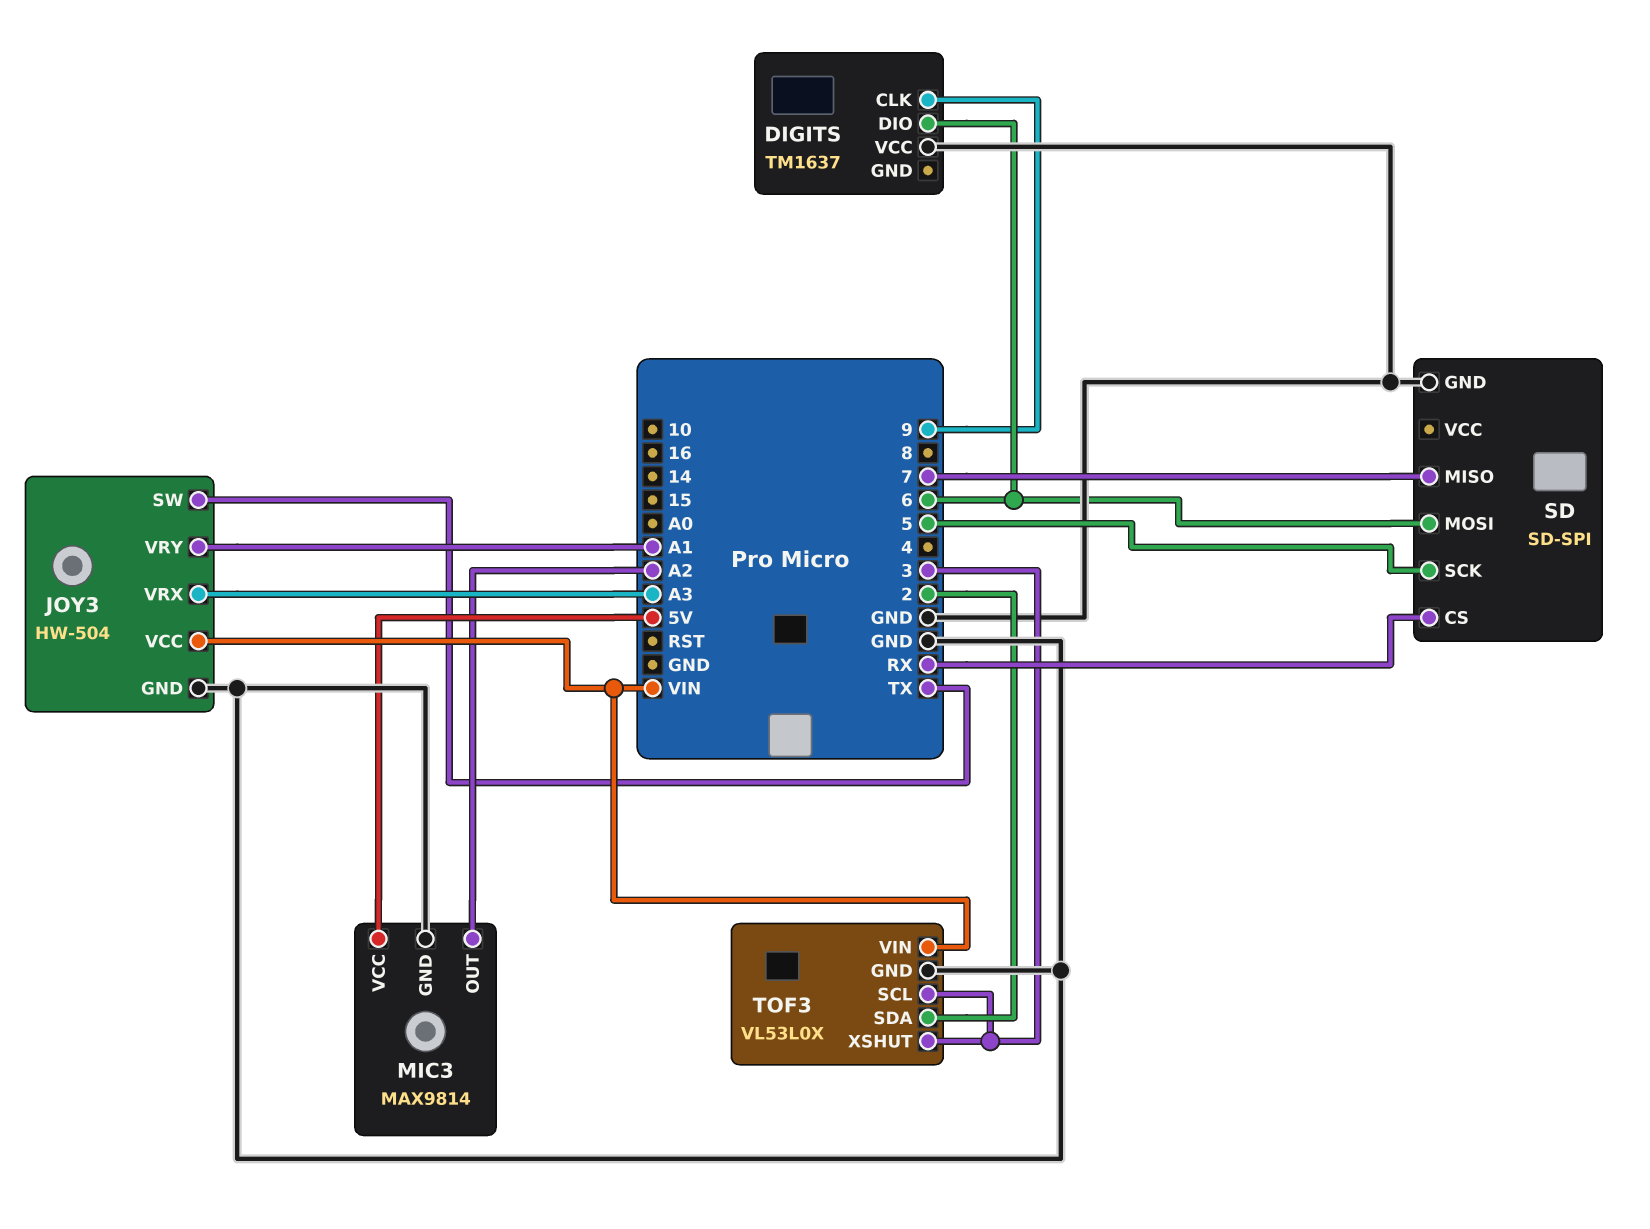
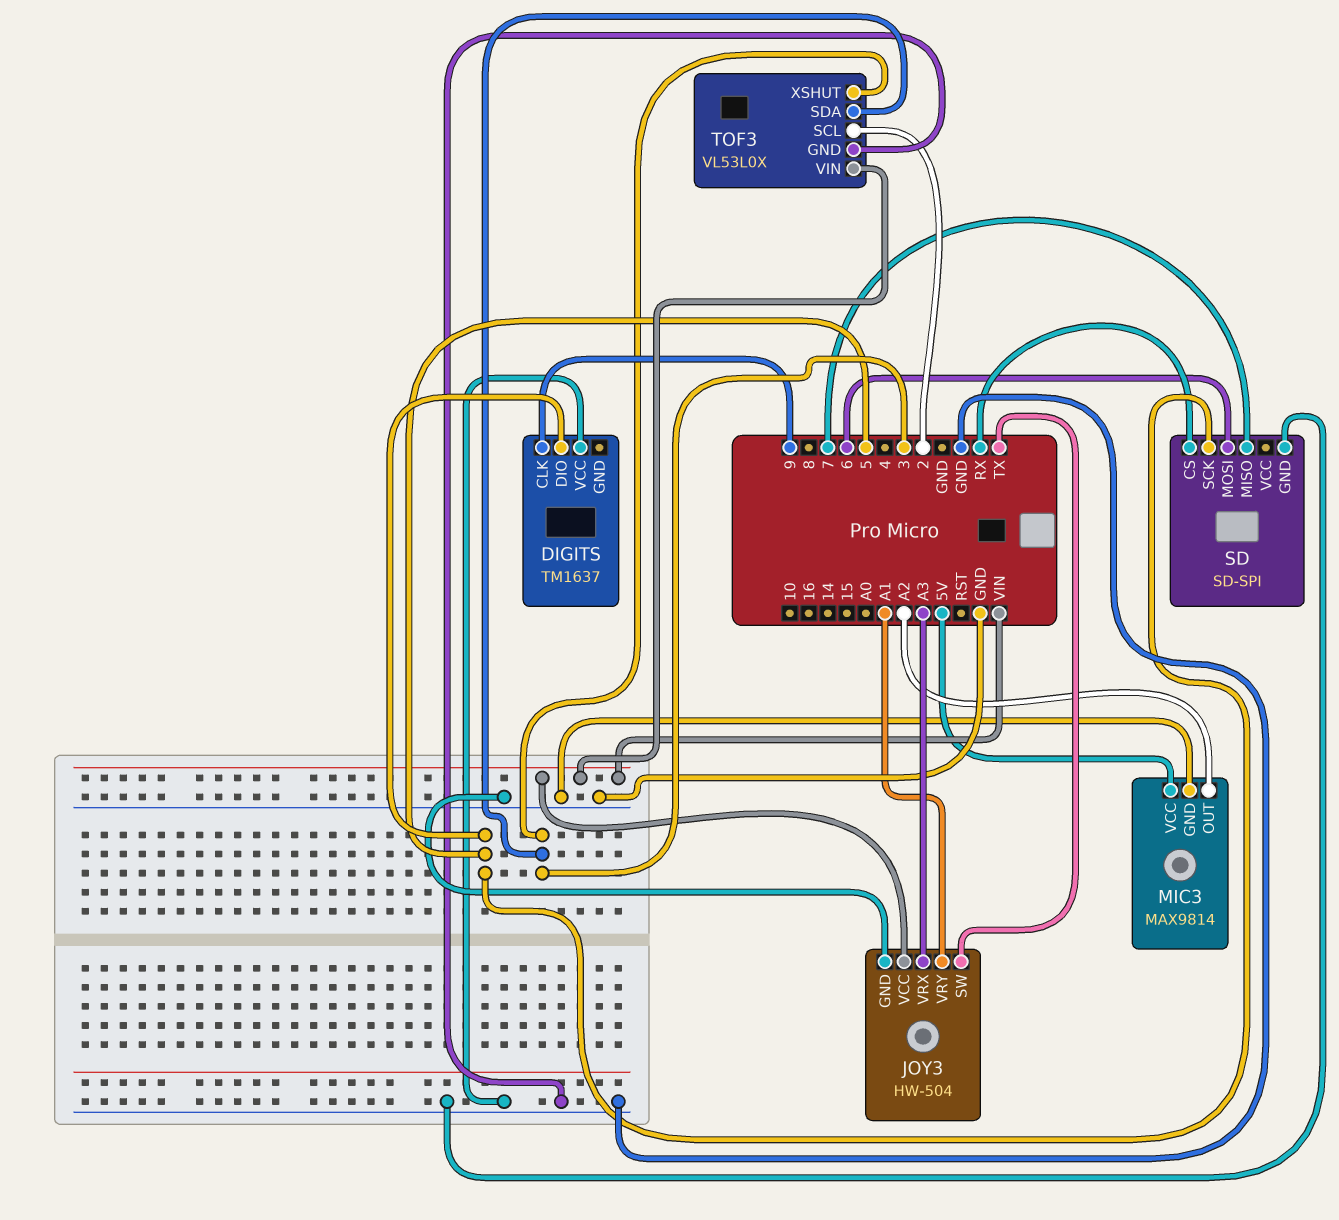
DIGITS pin DIO: 6 -> 5
TOF3 pin SCL: 3 -> 2
TOF3 pin SDA: 2 -> 3

